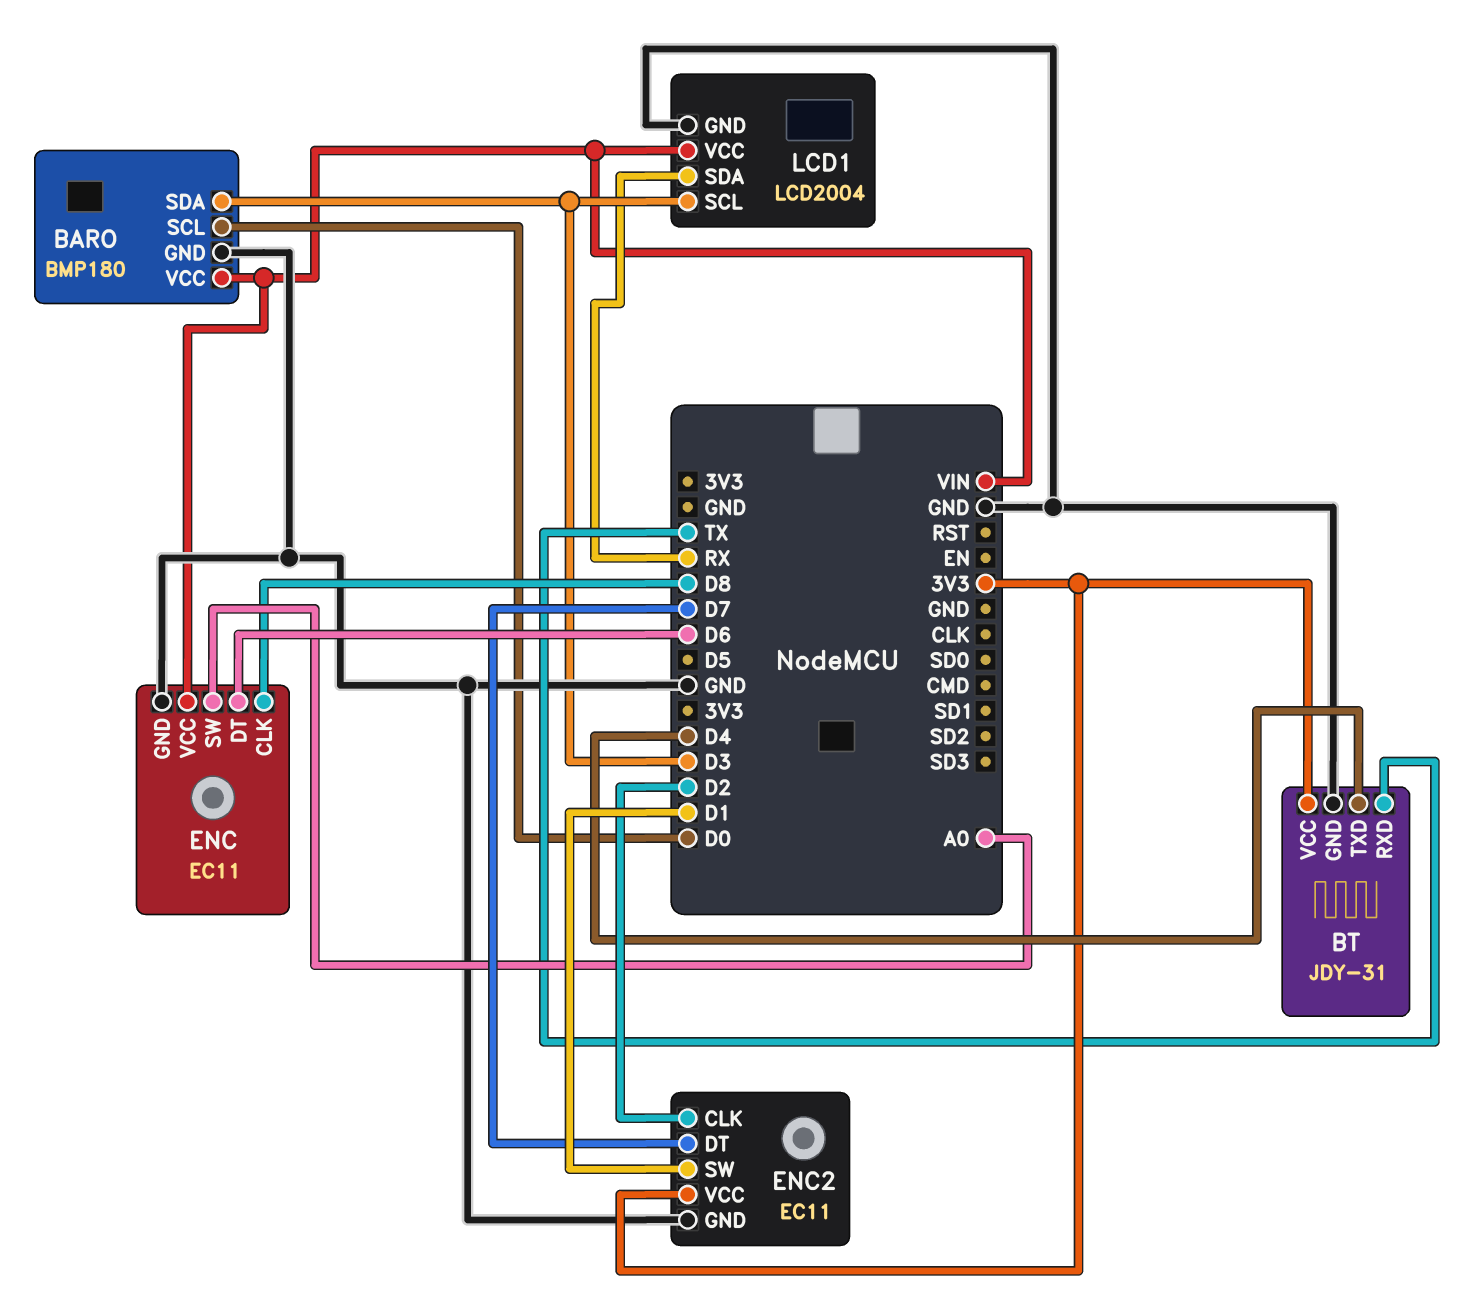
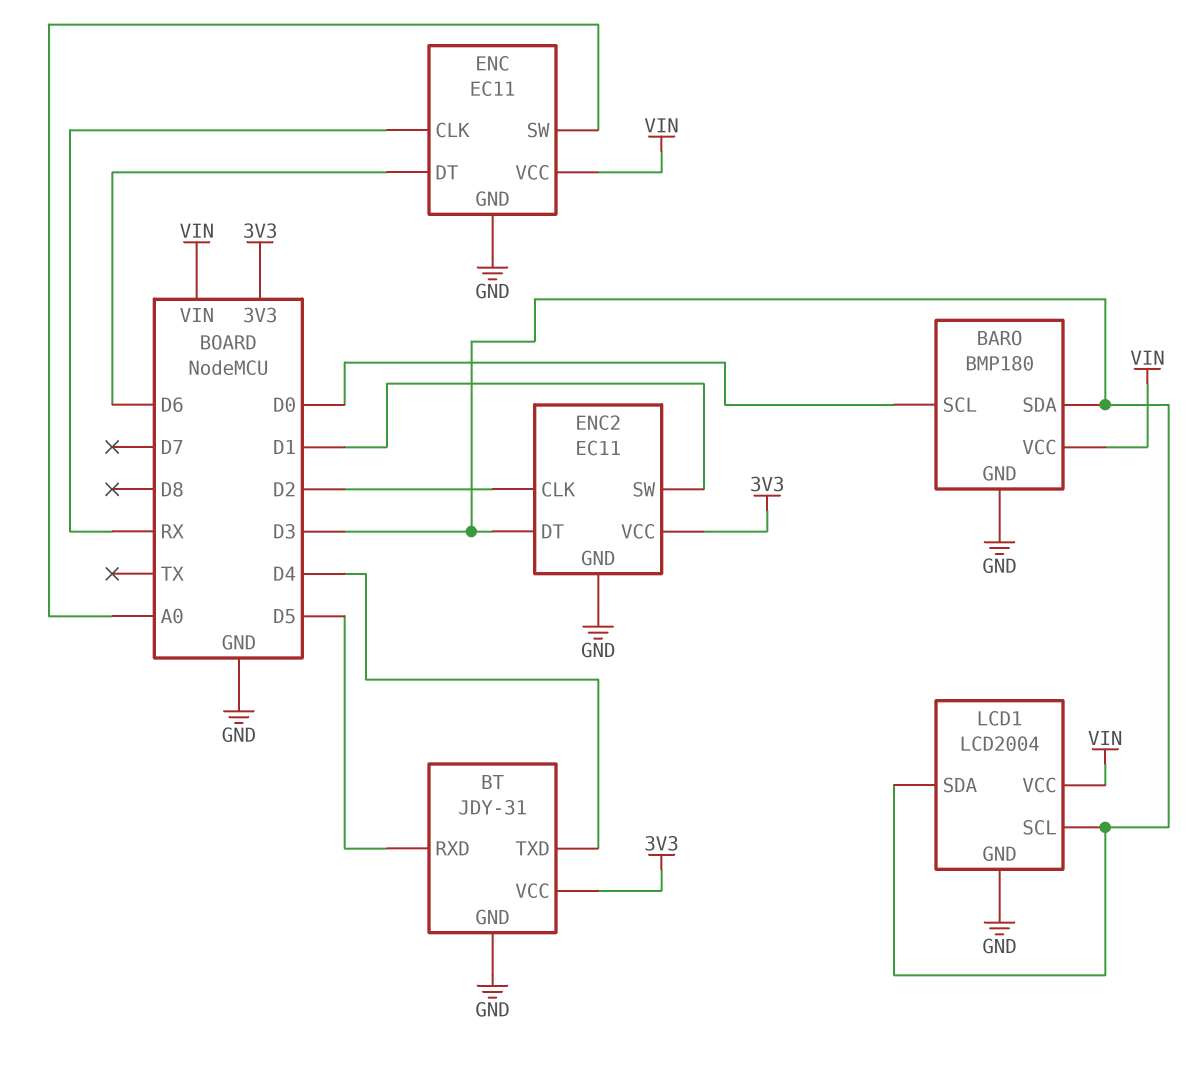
BT pin RXD: TX -> D5
ENC pin CLK: D8 -> RX
ENC2 pin DT: D7 -> D3
LCD1 pin SDA: RX -> D3

